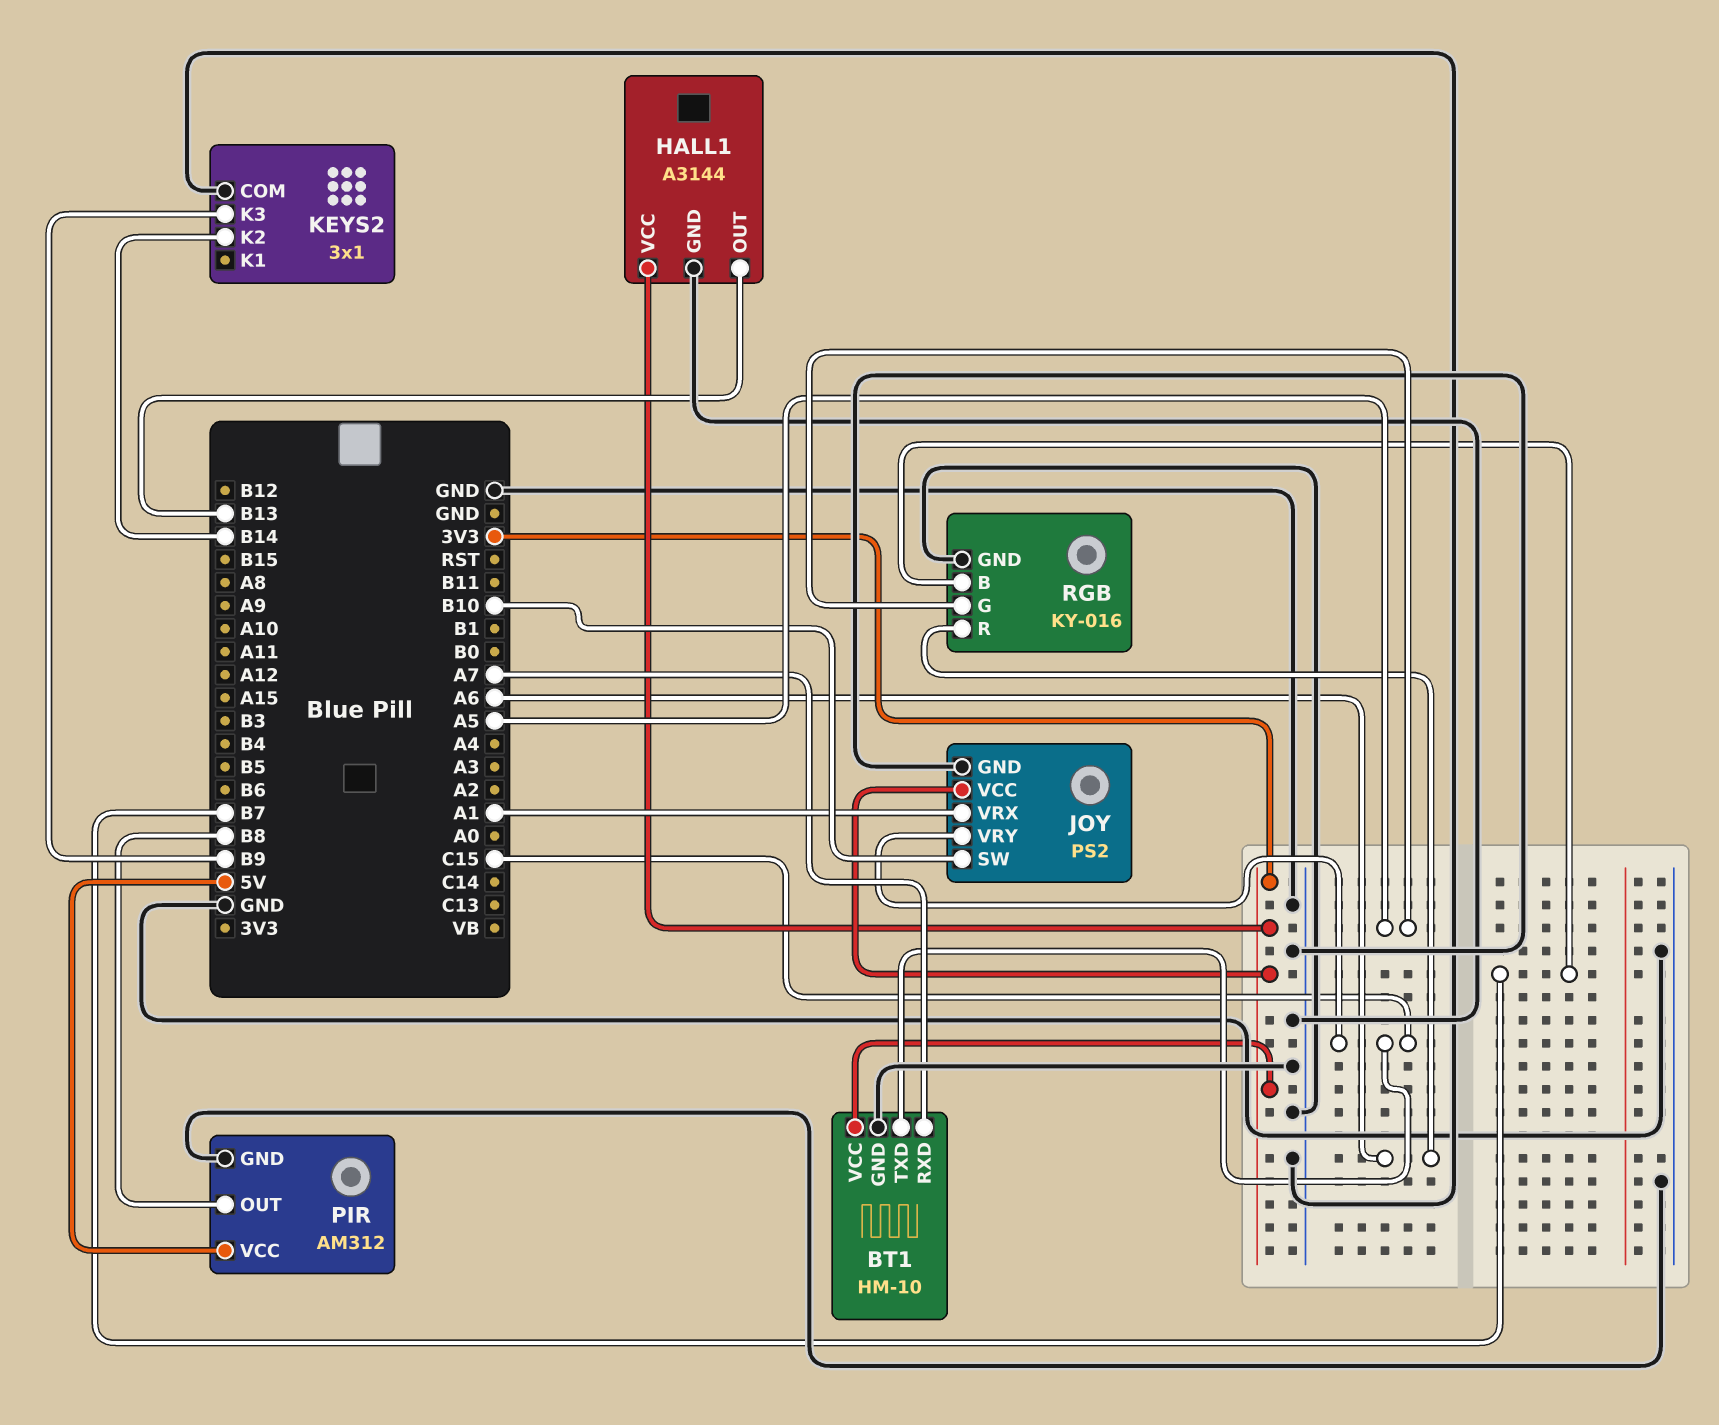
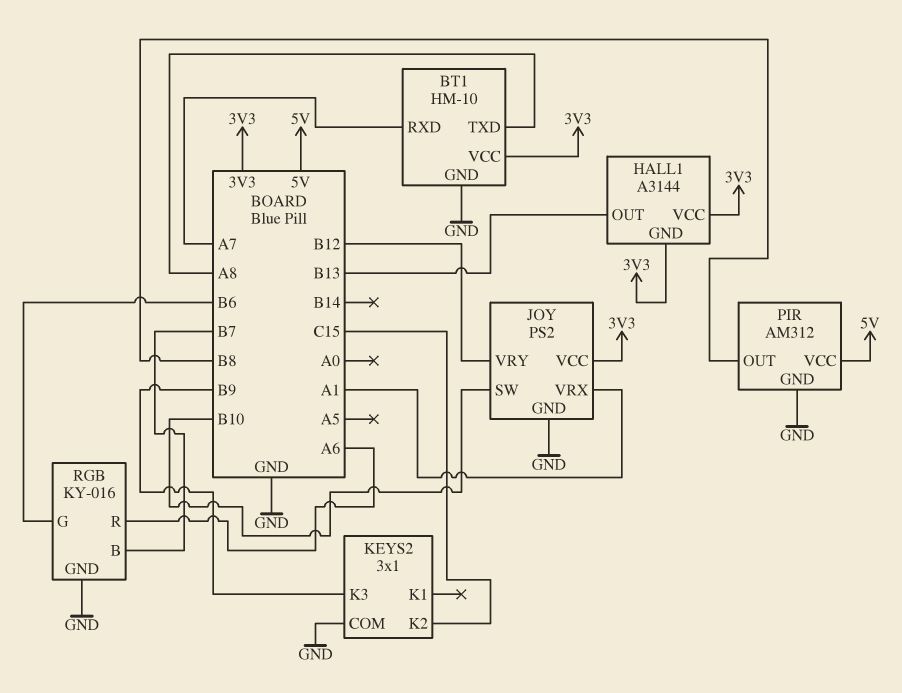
BT1 pin TXD: C15 -> A8
HALL1 pin GND: GND -> 3V3
JOY pin VRY: C15 -> B12
KEYS2 pin K2: B14 -> C15
RGB pin G: A5 -> B6

